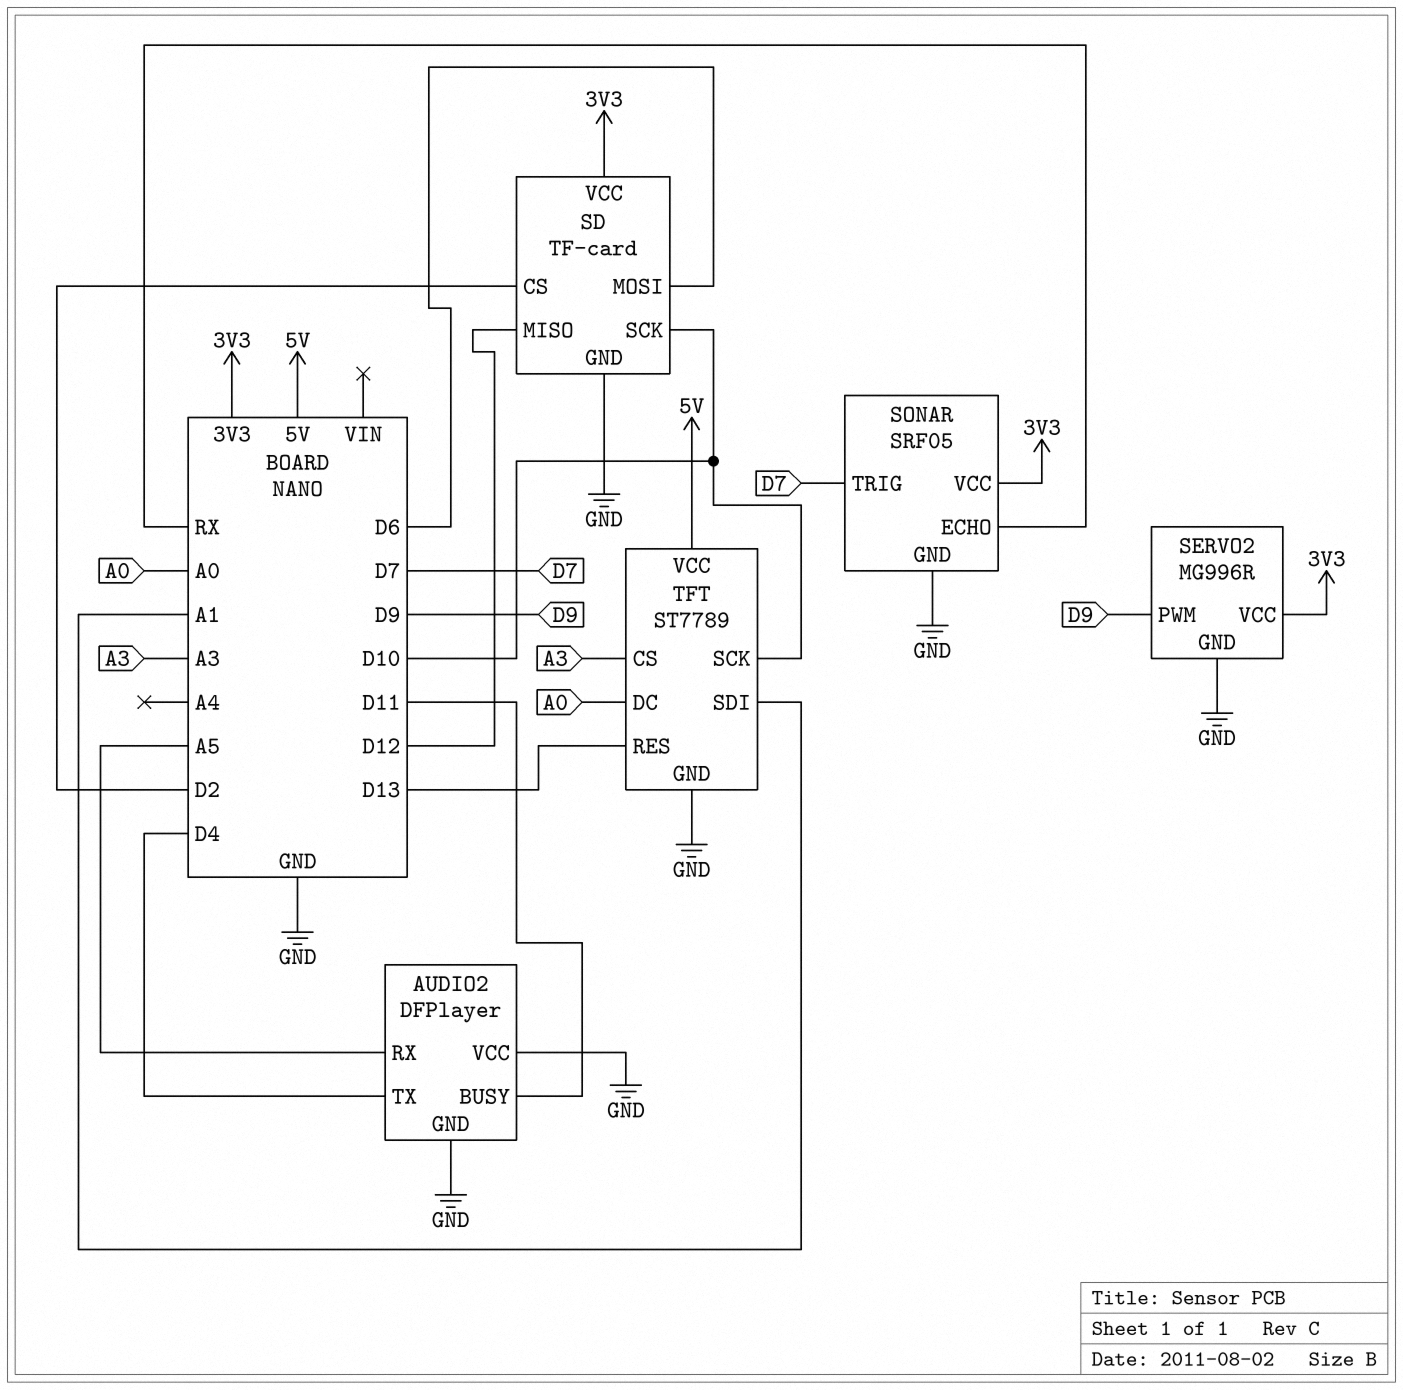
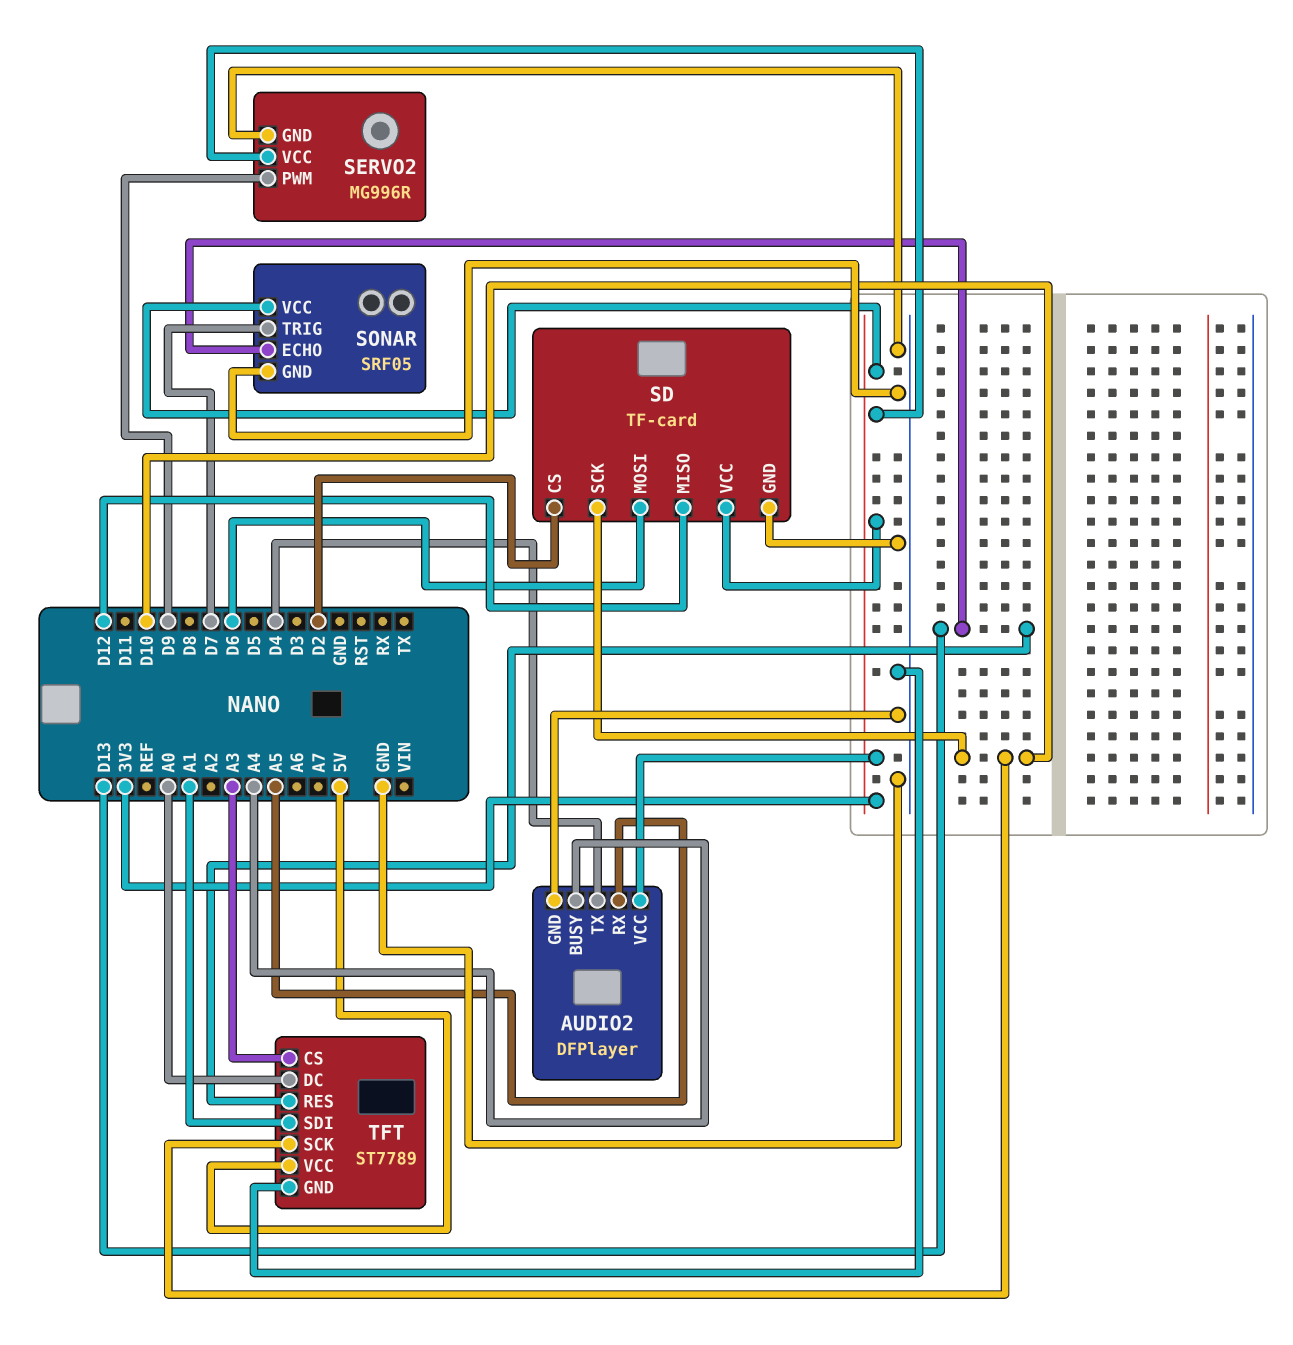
AUDIO2 pin BUSY: D11 -> A4
AUDIO2 pin VCC: GND -> 3V3
SONAR pin ECHO: RX -> D13

